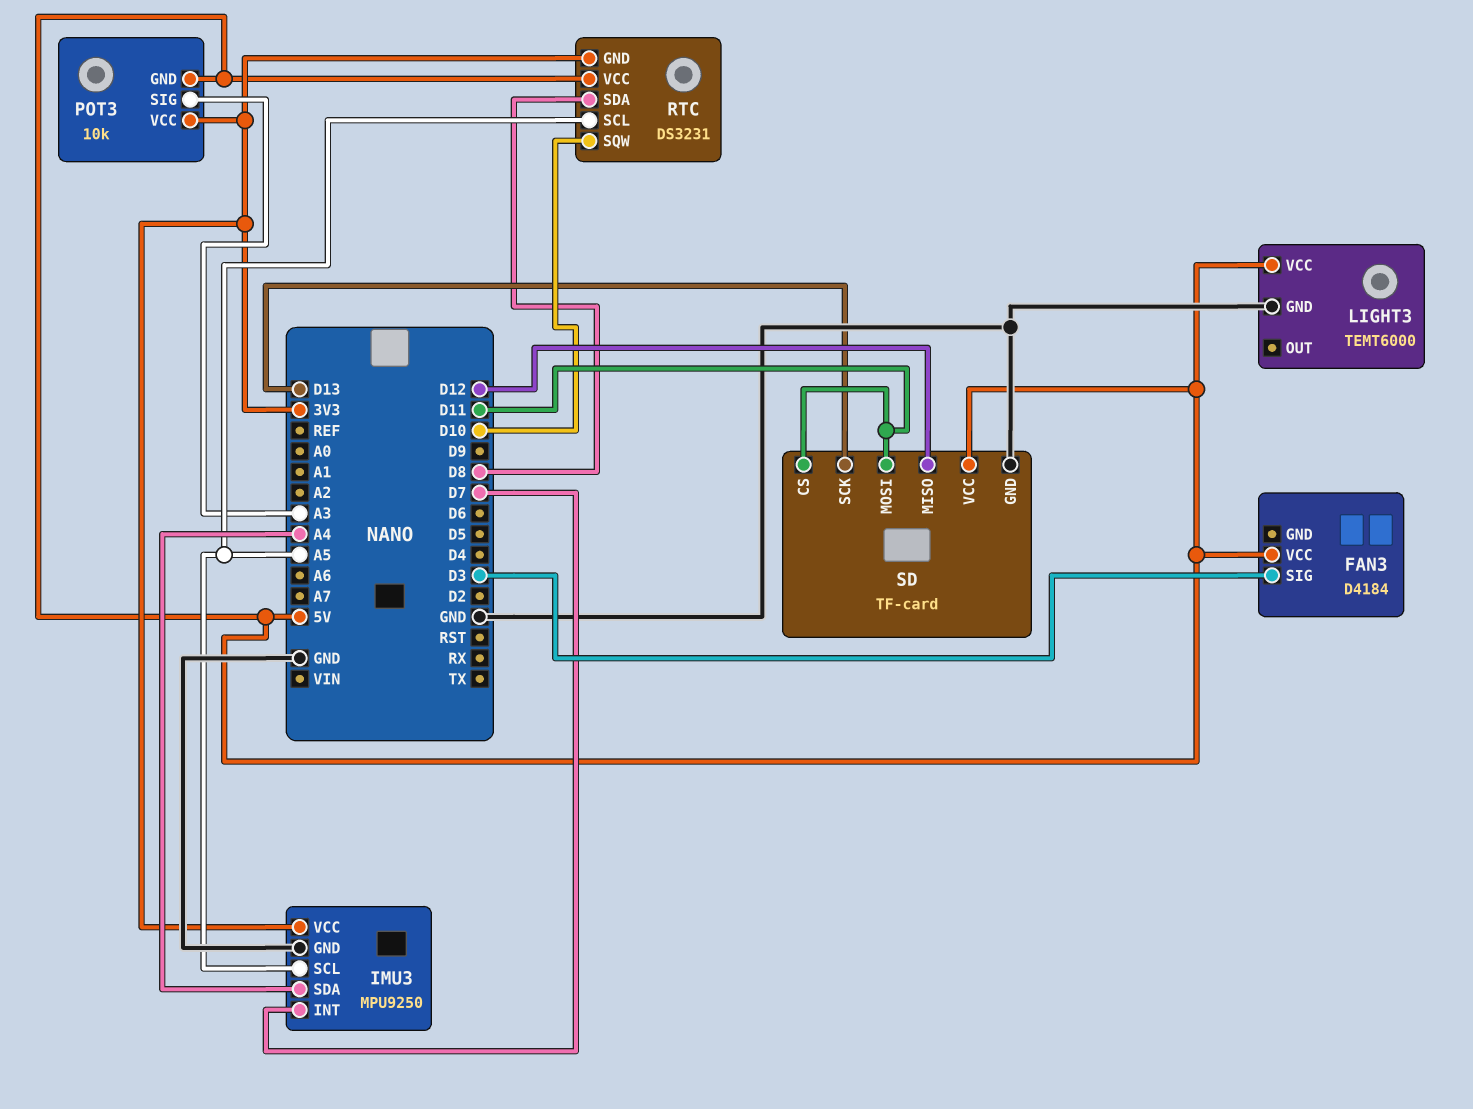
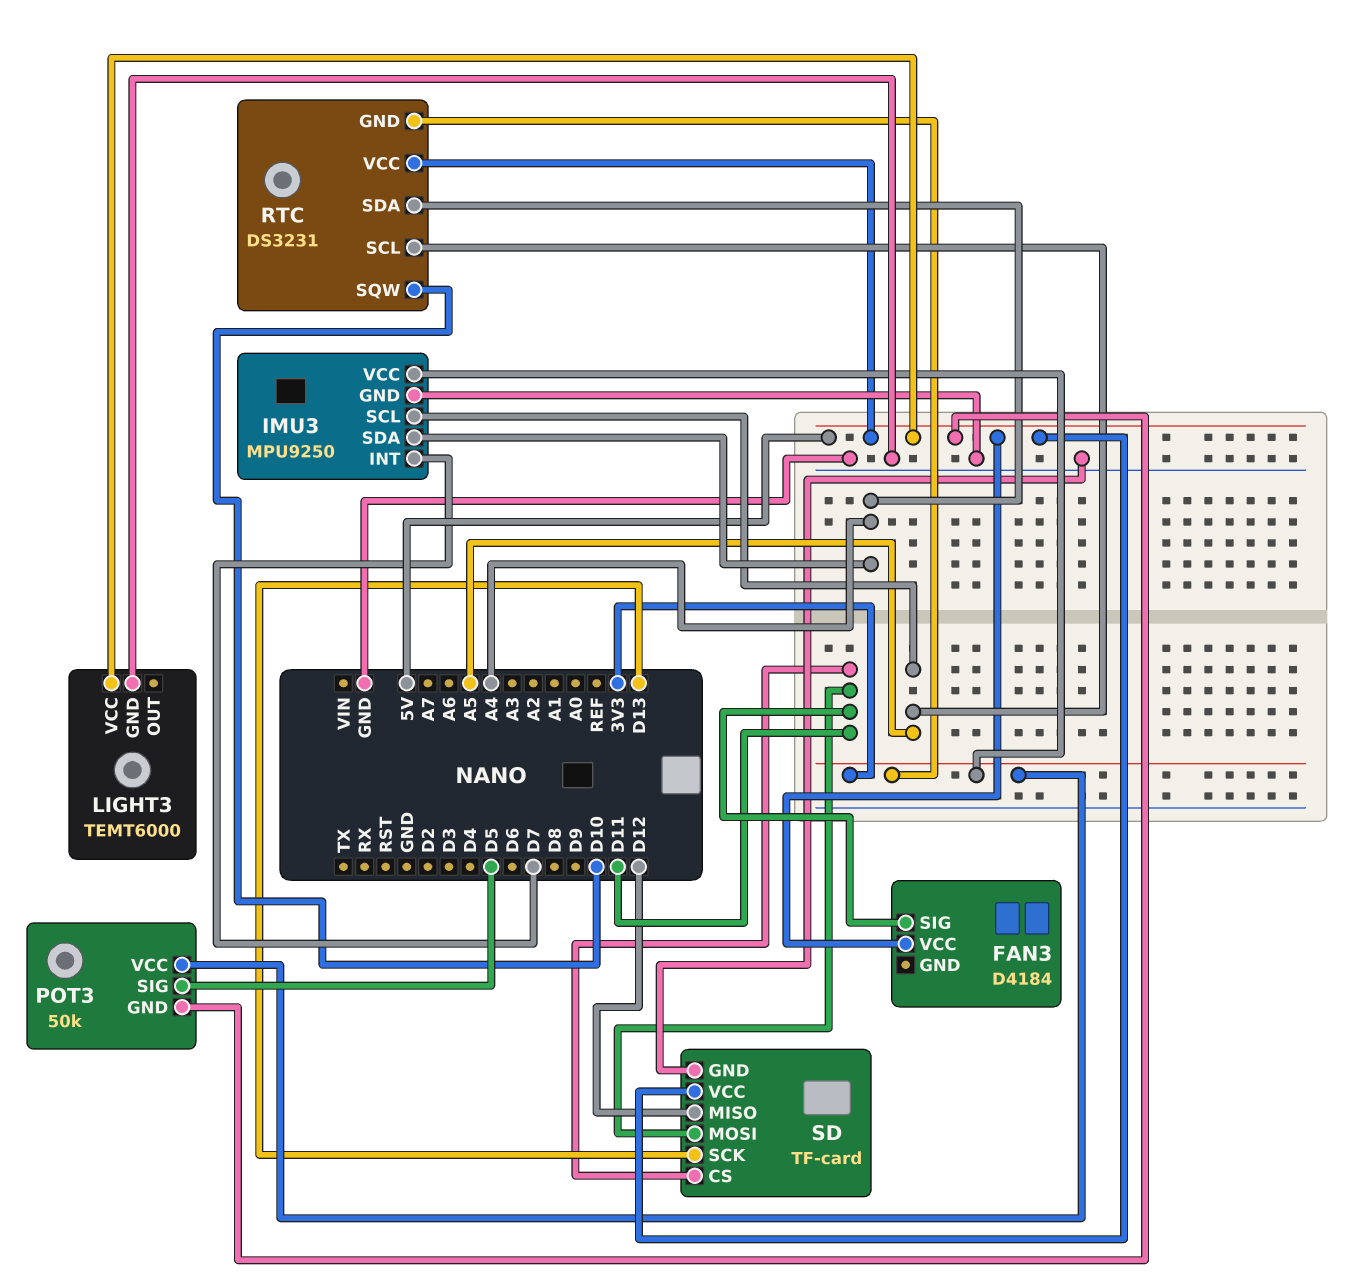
FAN3 pin SIG: D3 -> D11
POT3: 10k -> 50k
POT3 pin SIG: A3 -> D5
RTC pin SDA: D8 -> A4

